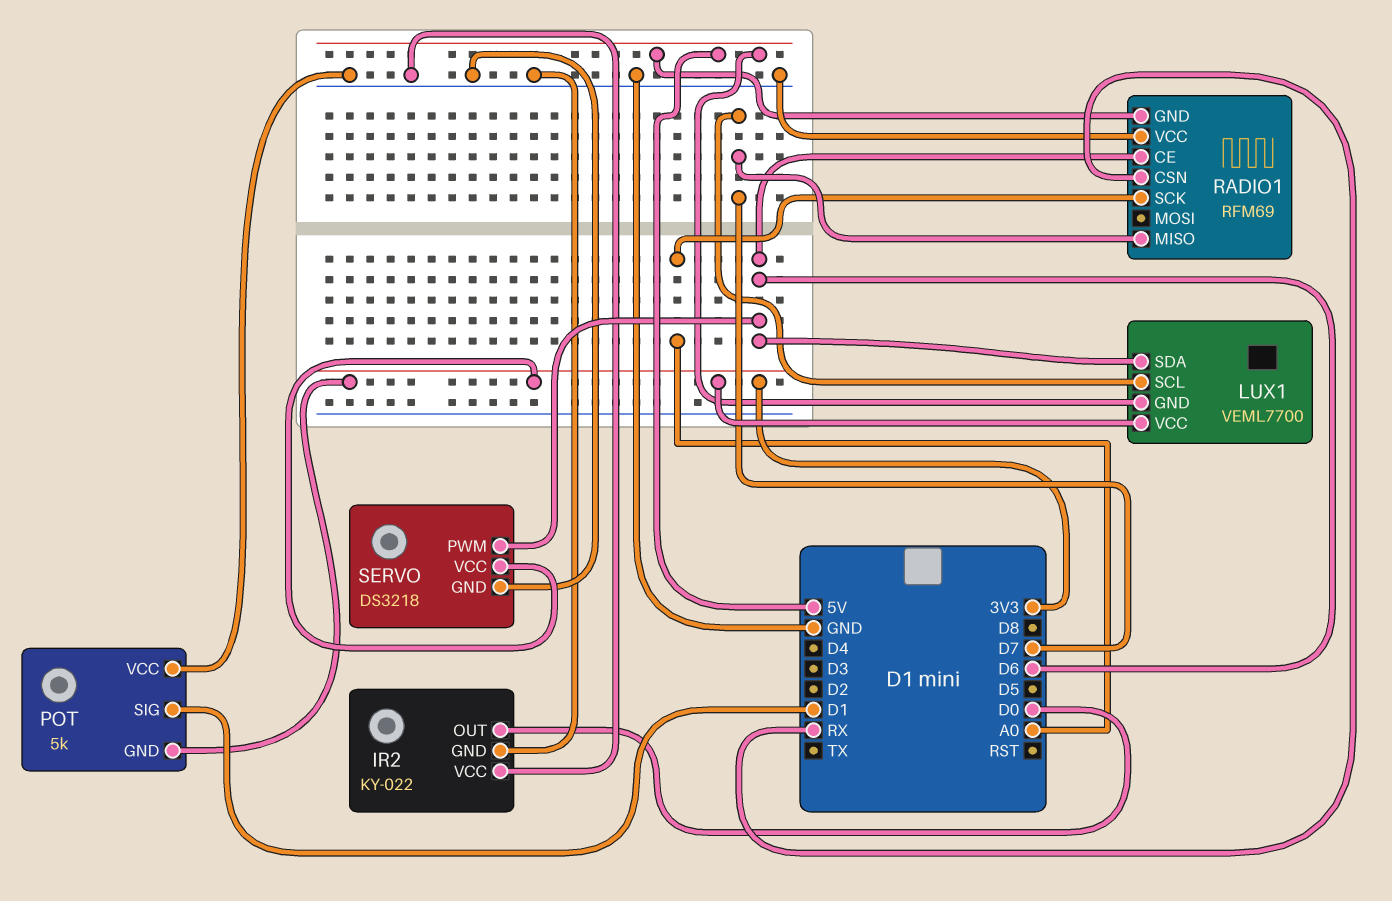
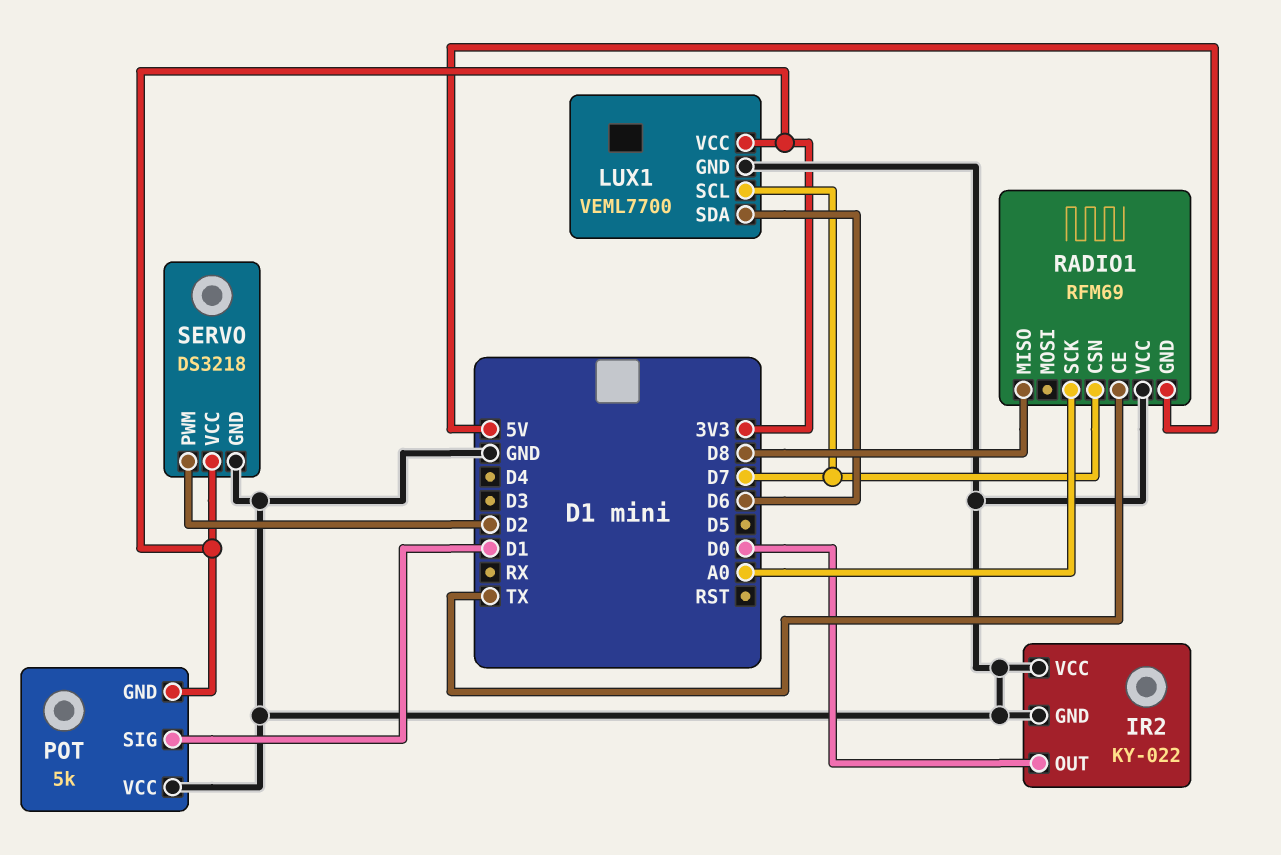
LUX1 pin GND: 5V -> GND
RADIO1 pin CE: D6 -> TX
RADIO1 pin CSN: RX -> D7
RADIO1 pin MISO: D7 -> D8
SERVO pin PWM: D6 -> D2

